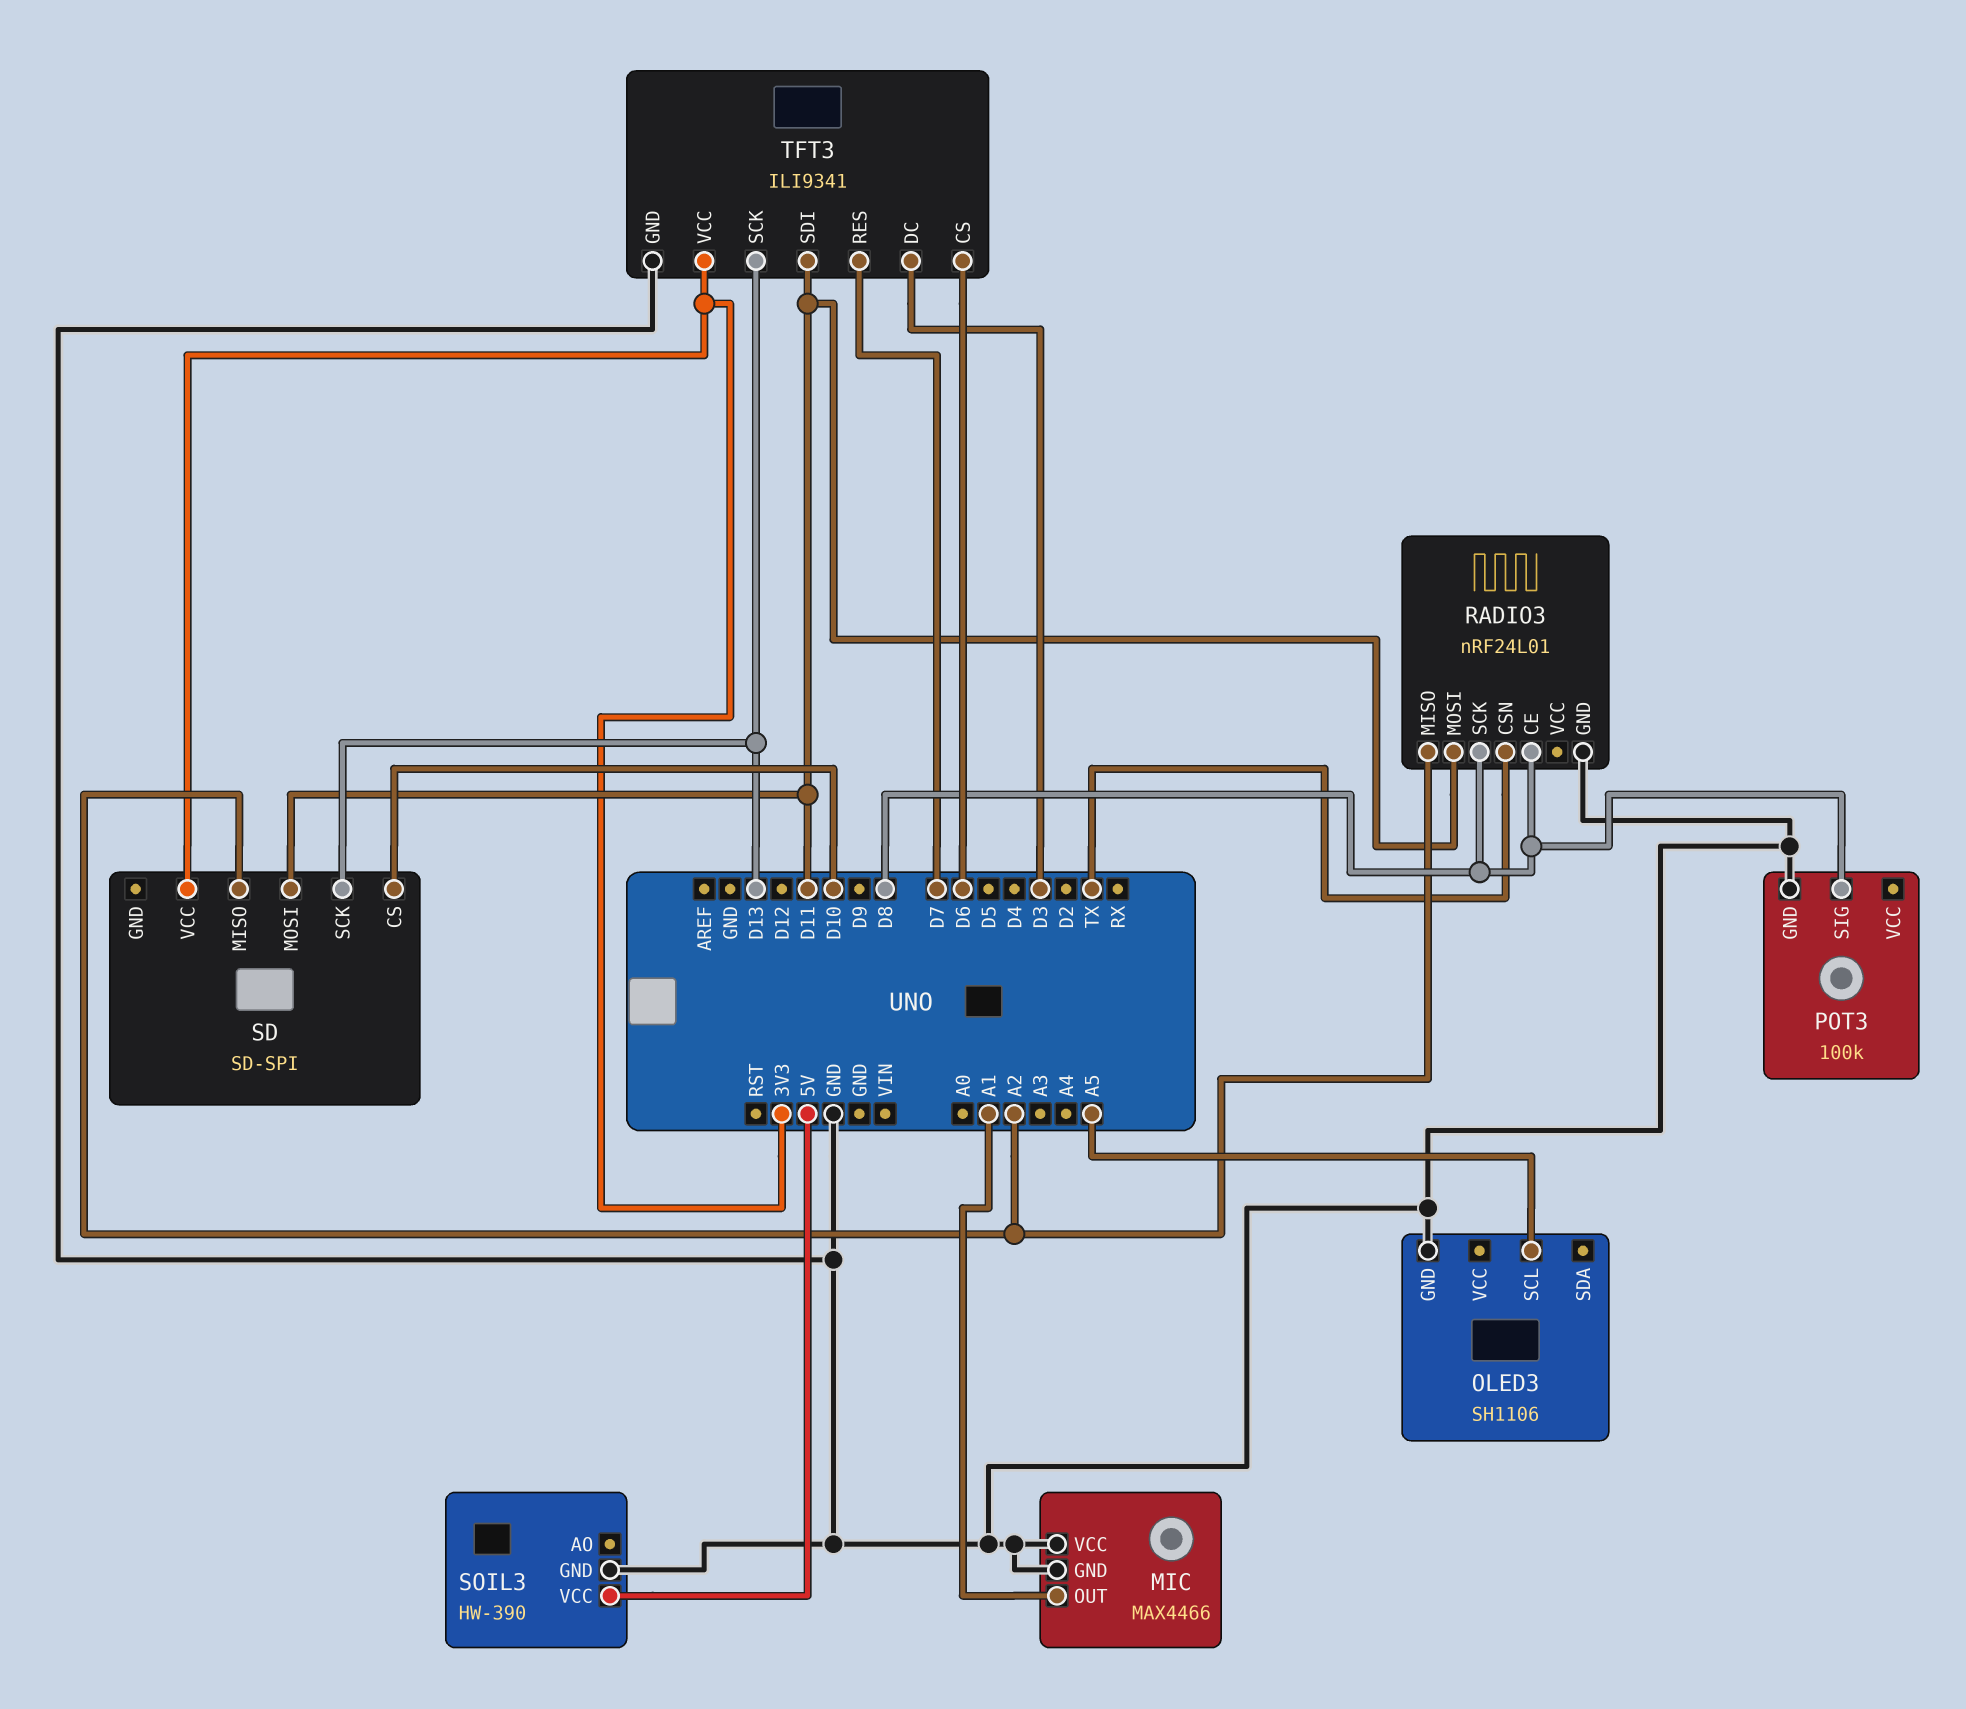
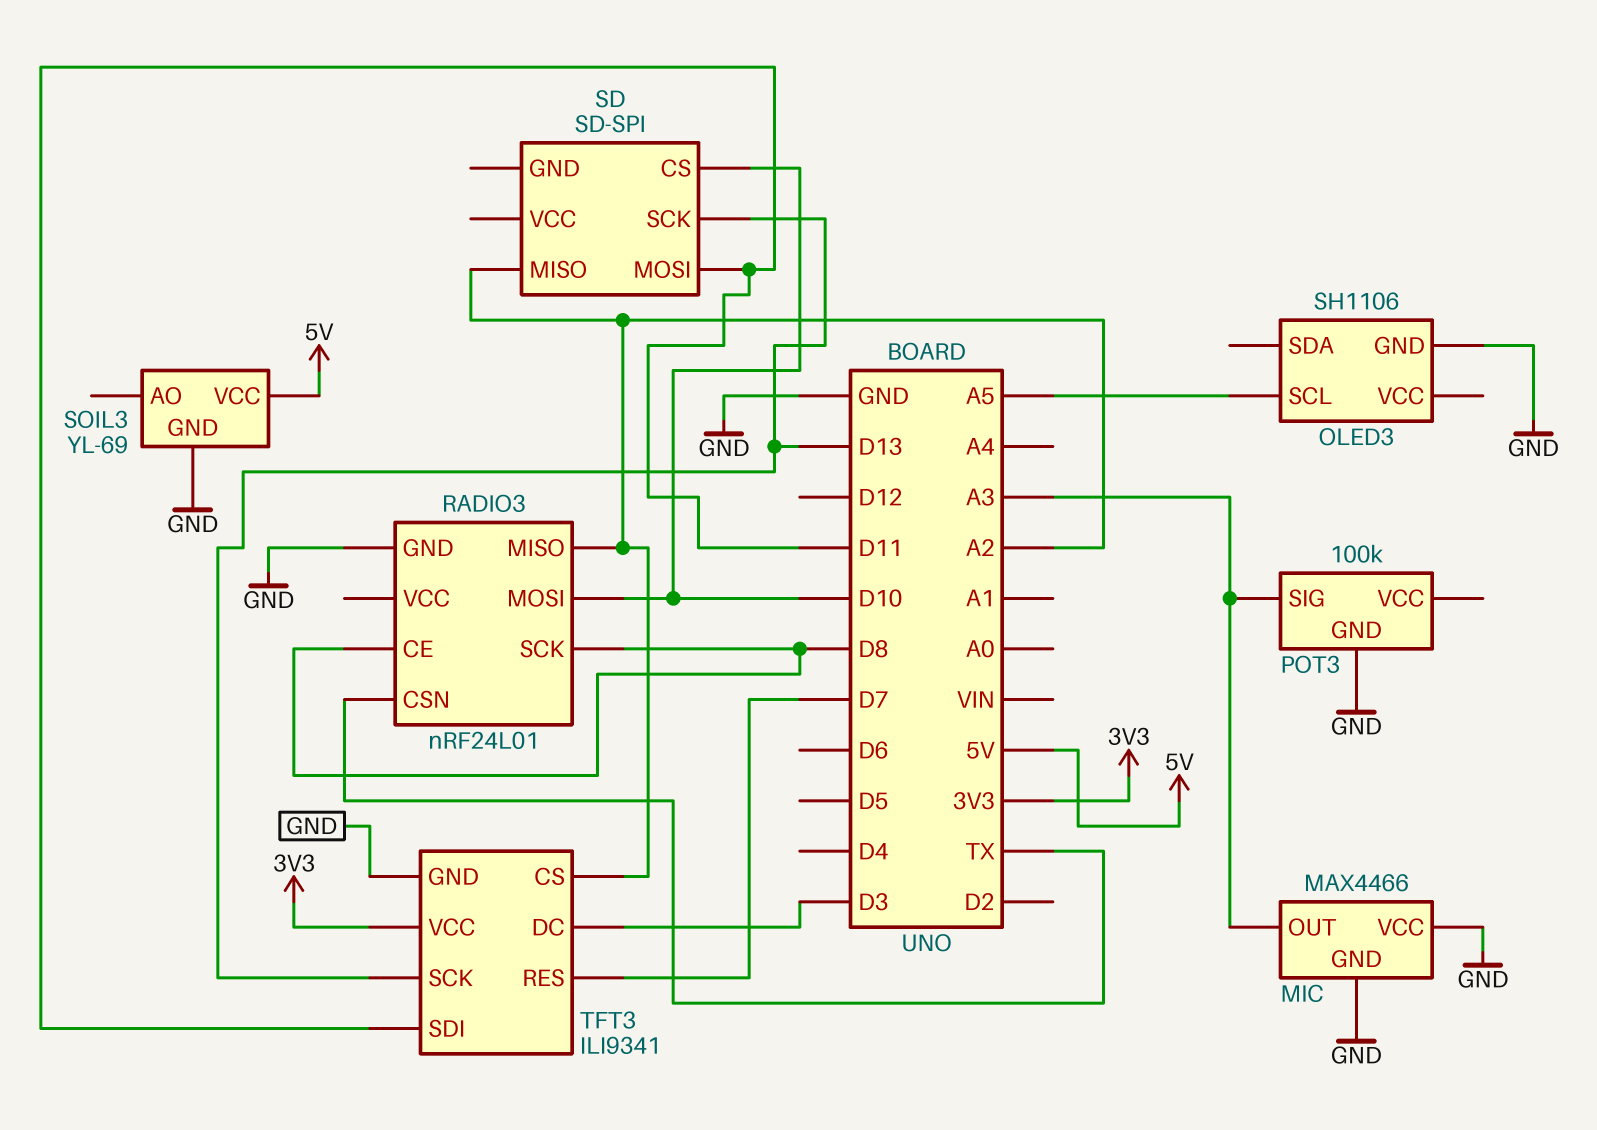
MIC pin OUT: A1 -> A3
POT3 pin SIG: D8 -> A3
RADIO3 pin MOSI: D11 -> D10
SD pin VCC: 3V3 -> none
SOIL3: HW-390 -> YL-69
TFT3 pin CS: D6 -> A2

